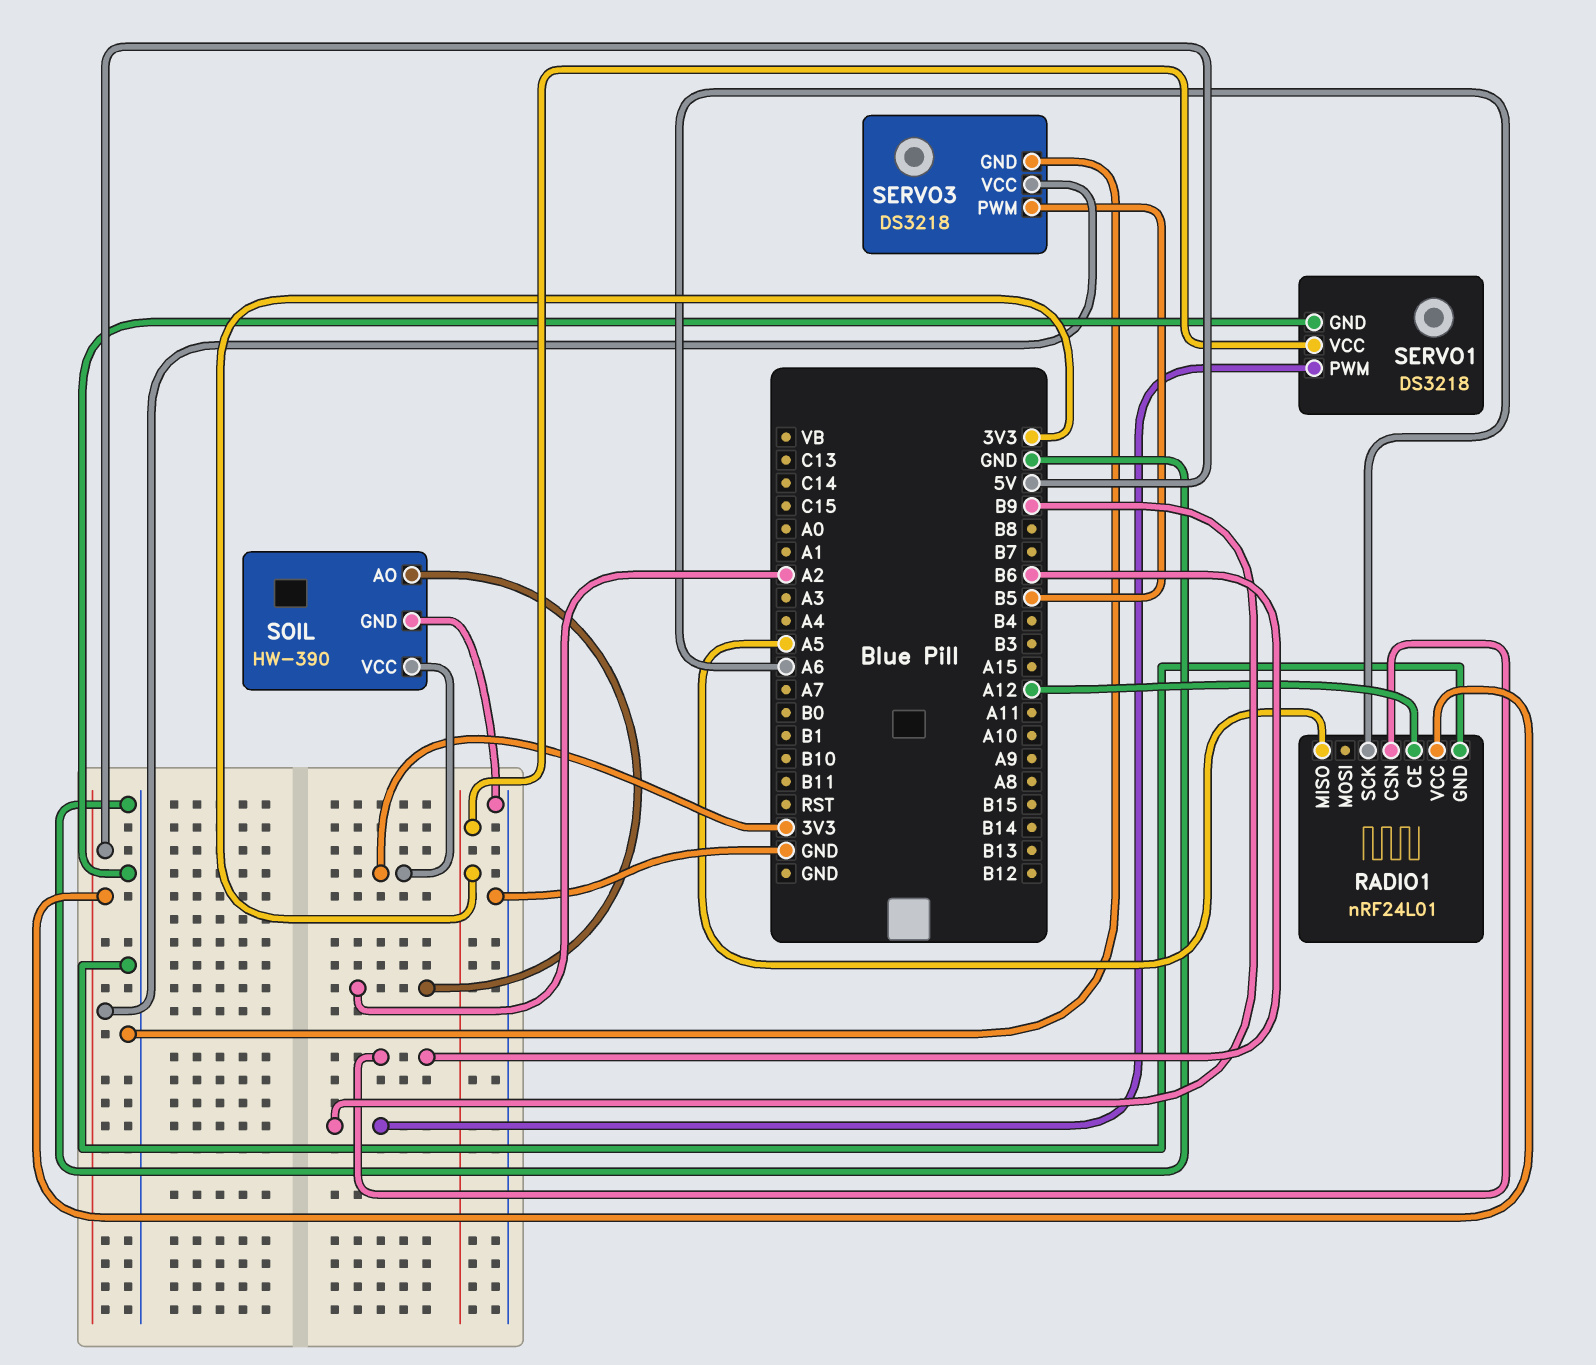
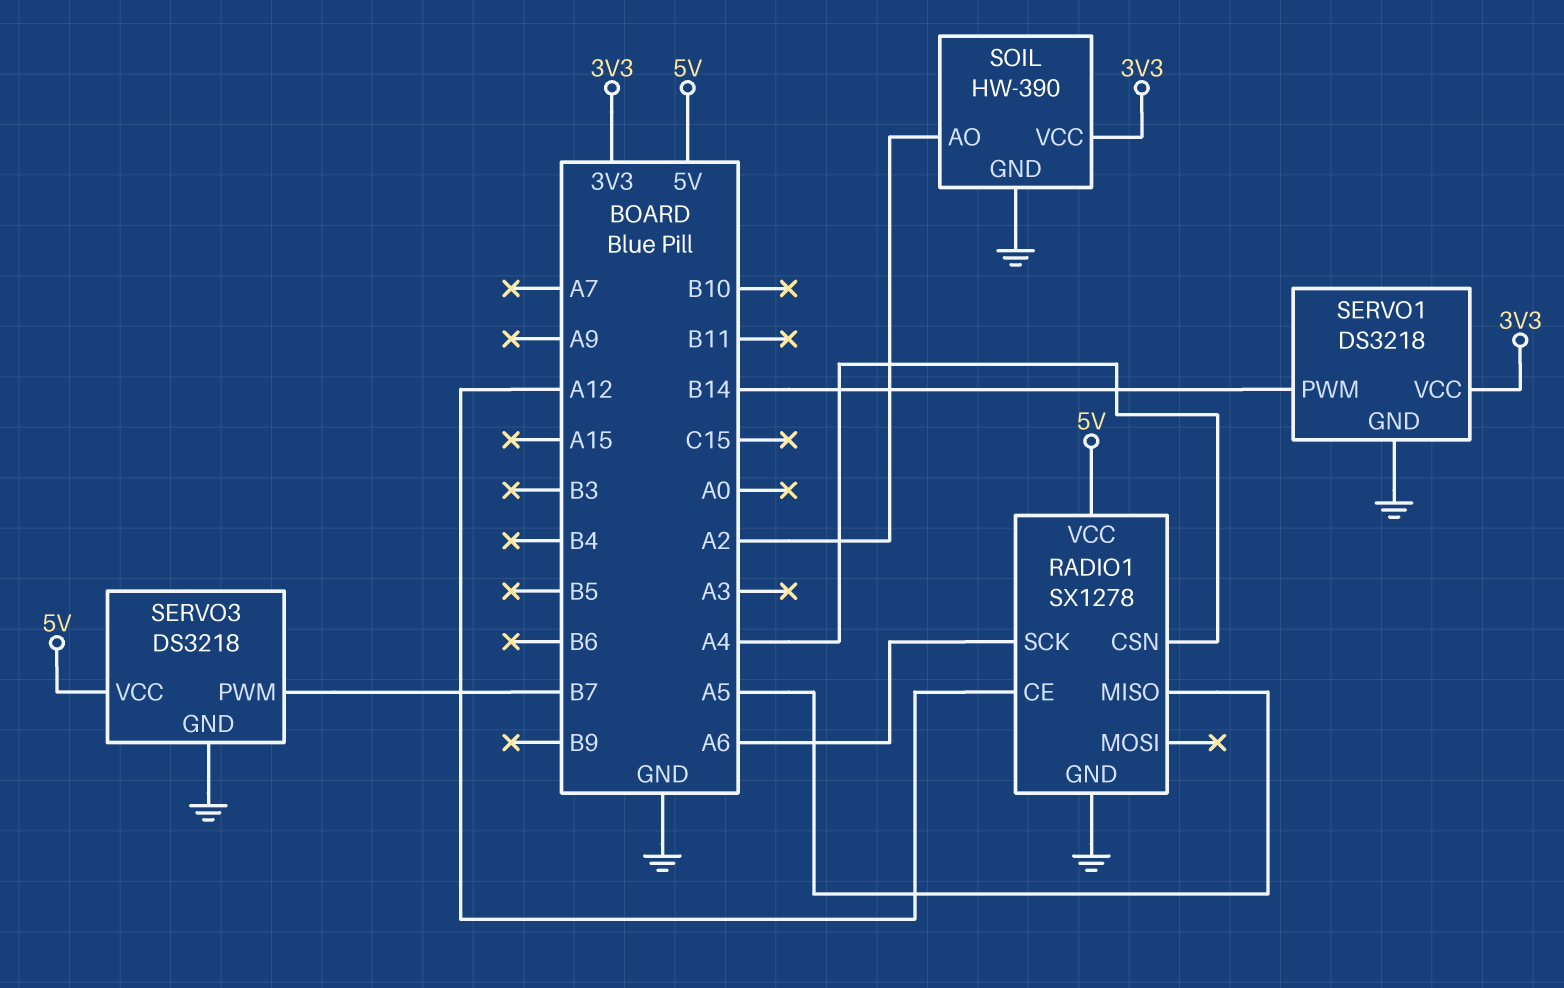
RADIO1: nRF24L01 -> SX1278
RADIO1 pin CSN: B6 -> A4
SERVO1 pin PWM: B9 -> B14
SERVO3 pin PWM: B5 -> B7

